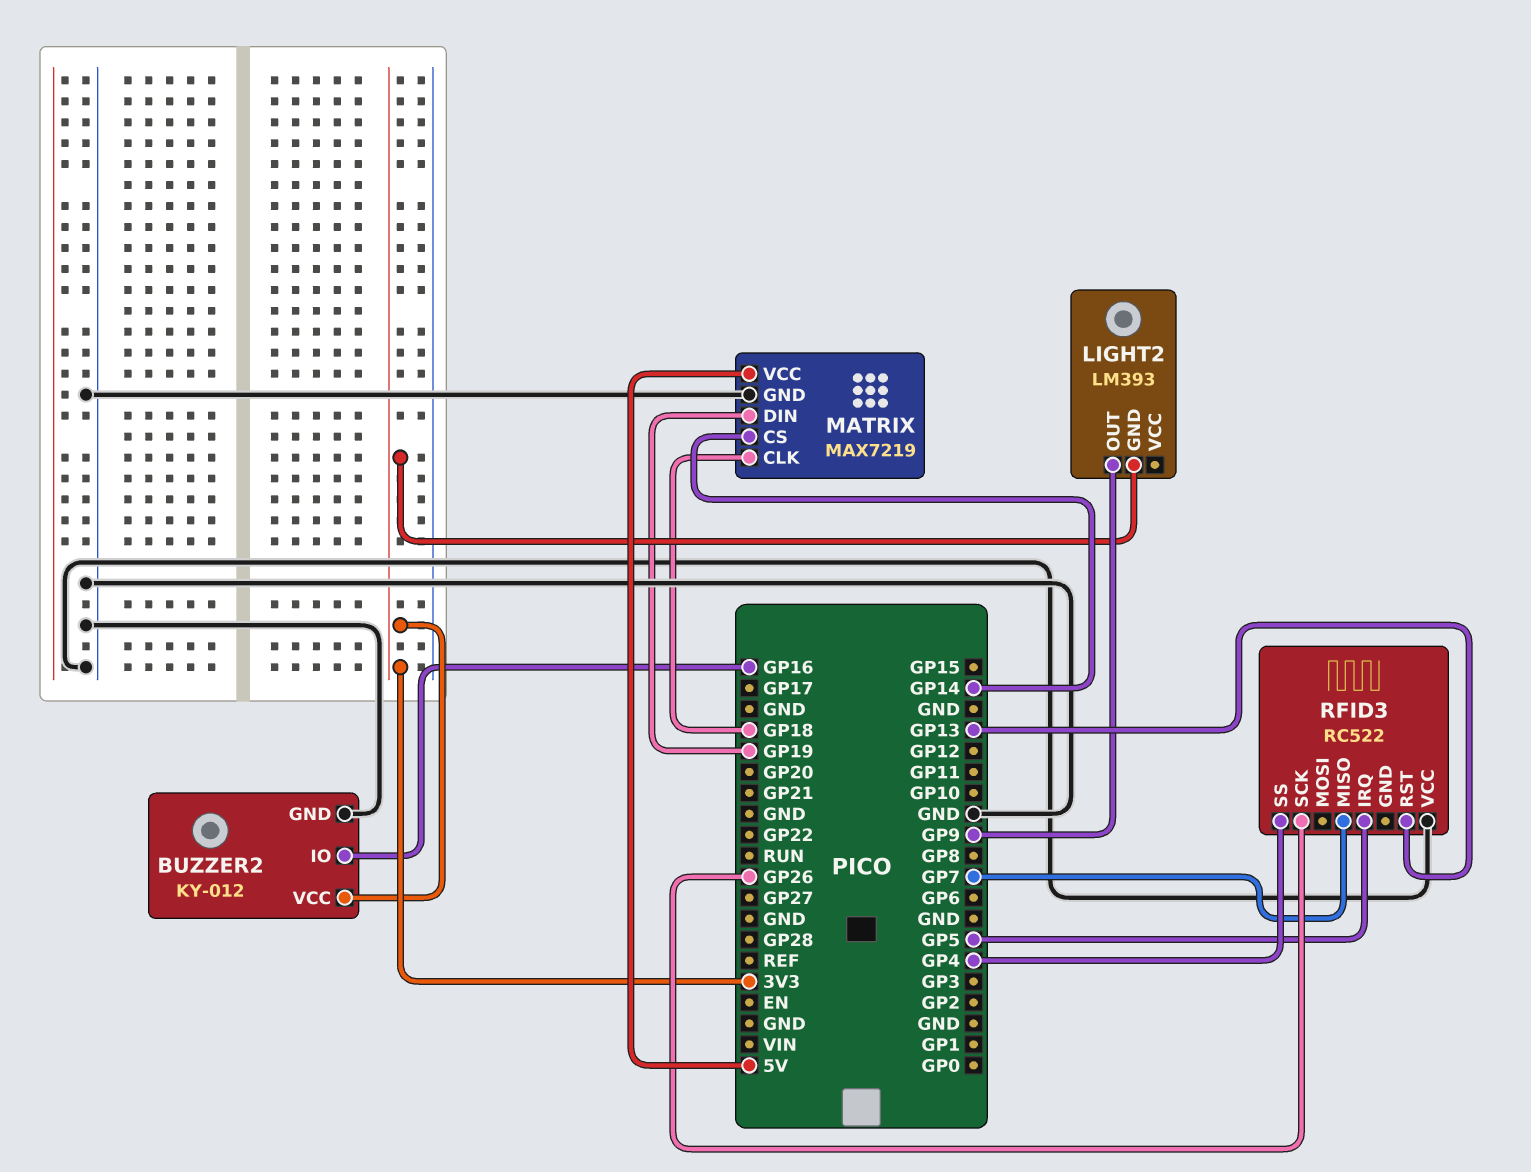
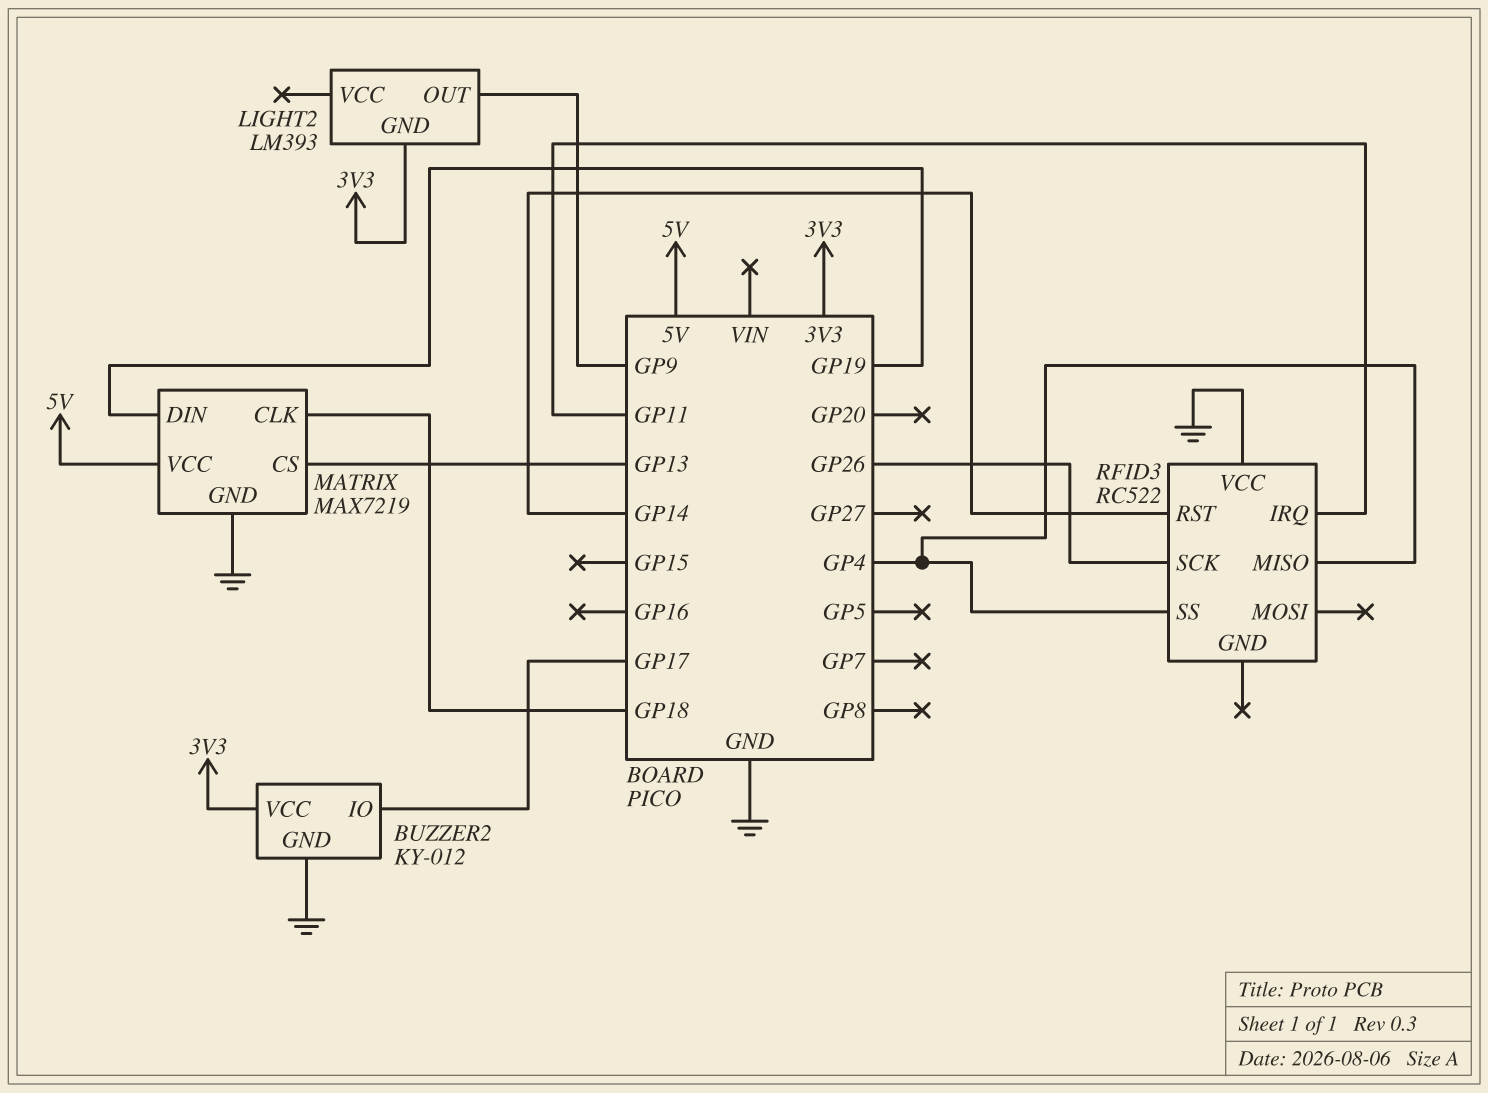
BUZZER2 pin IO: GP16 -> GP17
MATRIX pin CS: GP14 -> GP13
RFID3 pin IRQ: GP5 -> GP11
RFID3 pin MISO: GP7 -> GP4
RFID3 pin RST: GP13 -> GP14

